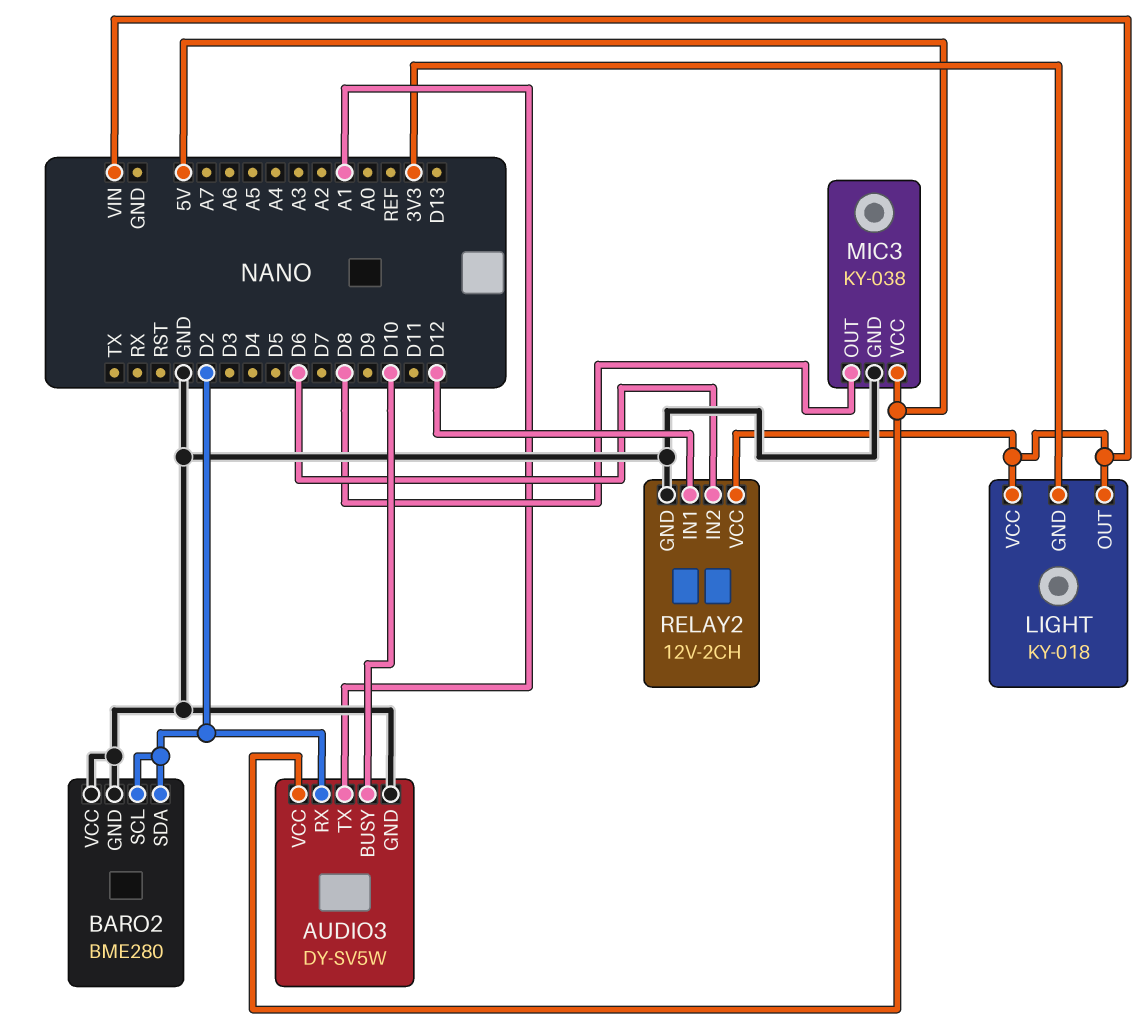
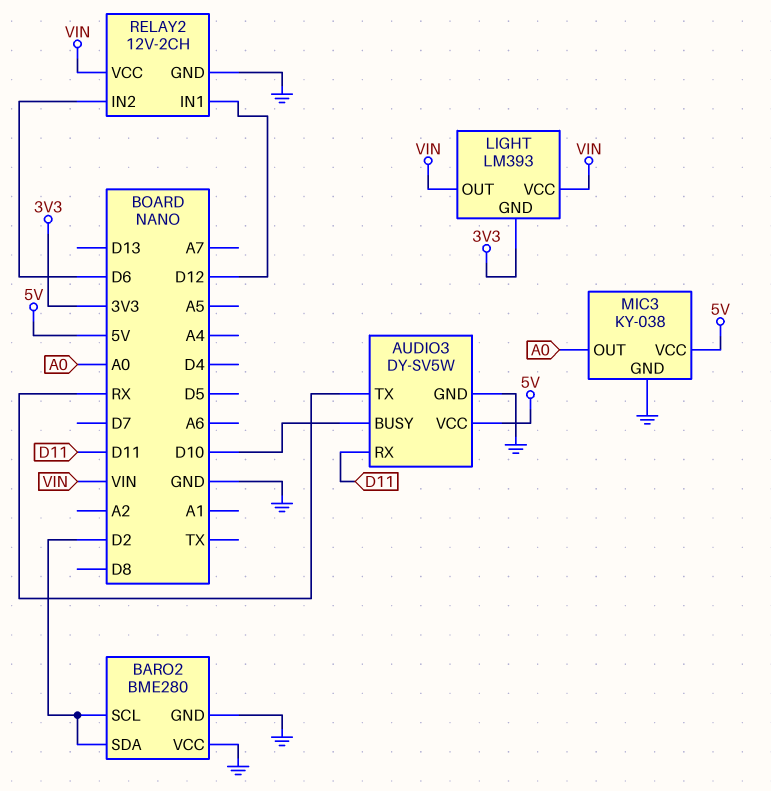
AUDIO3 pin RX: D2 -> D11
AUDIO3 pin TX: A1 -> RX
LIGHT: KY-018 -> LM393
MIC3 pin OUT: D8 -> A0

